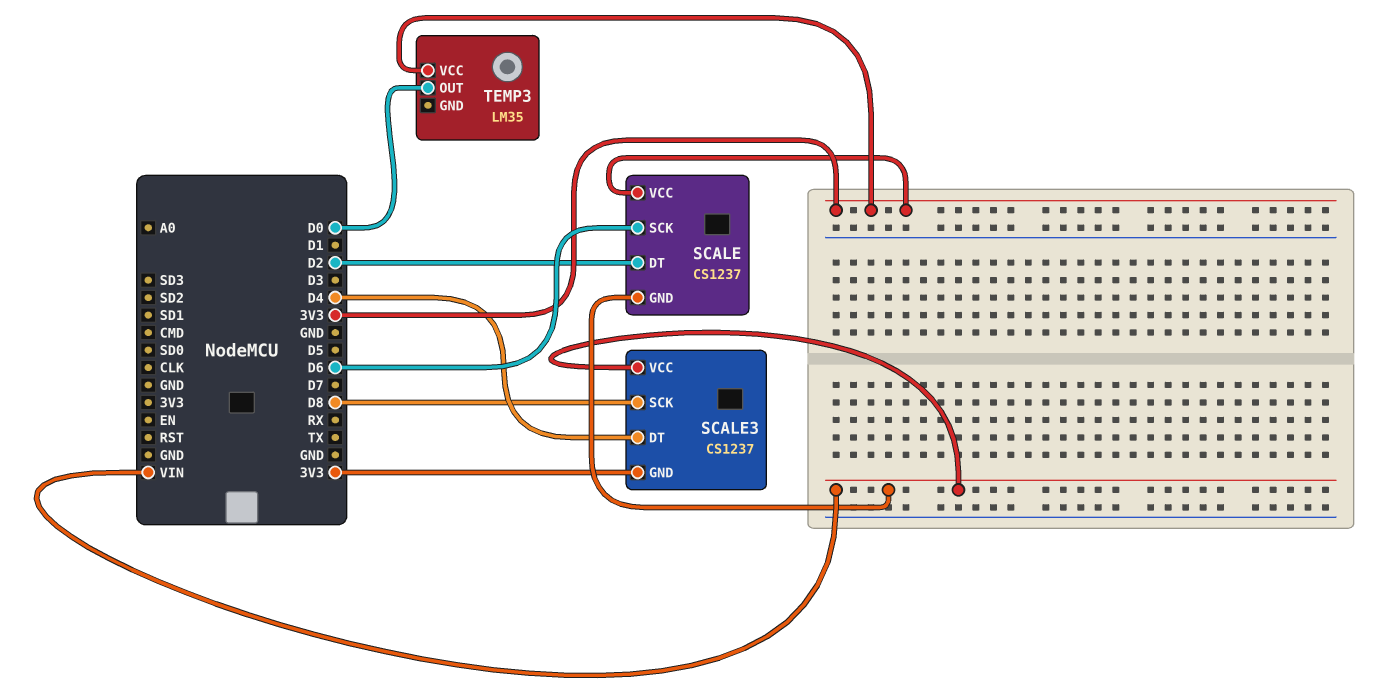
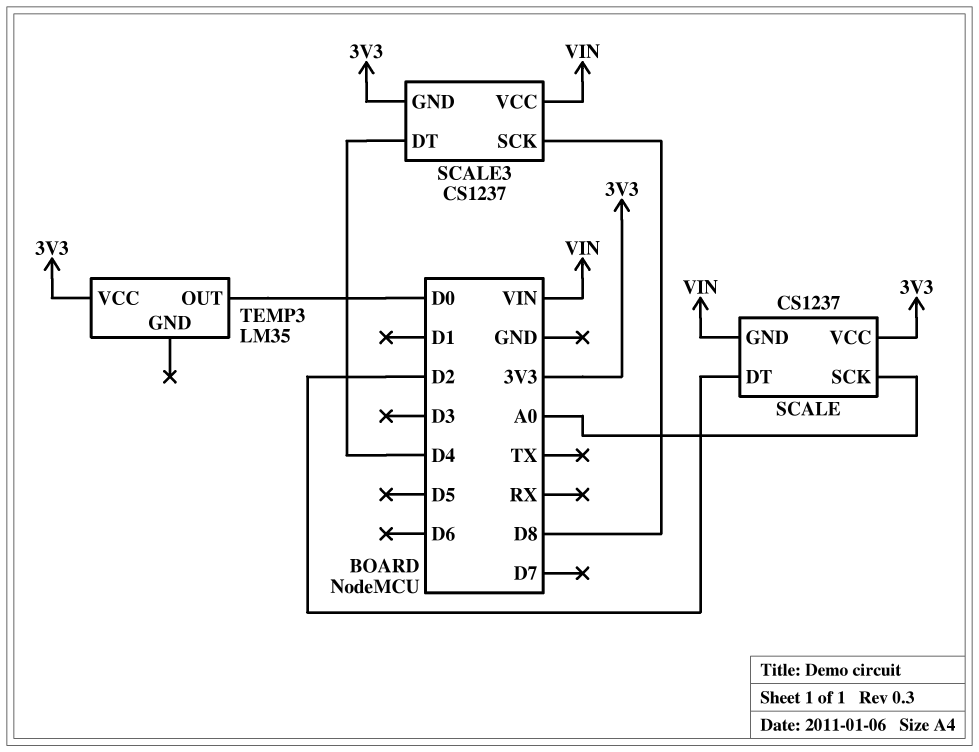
SCALE pin SCK: D6 -> A0

